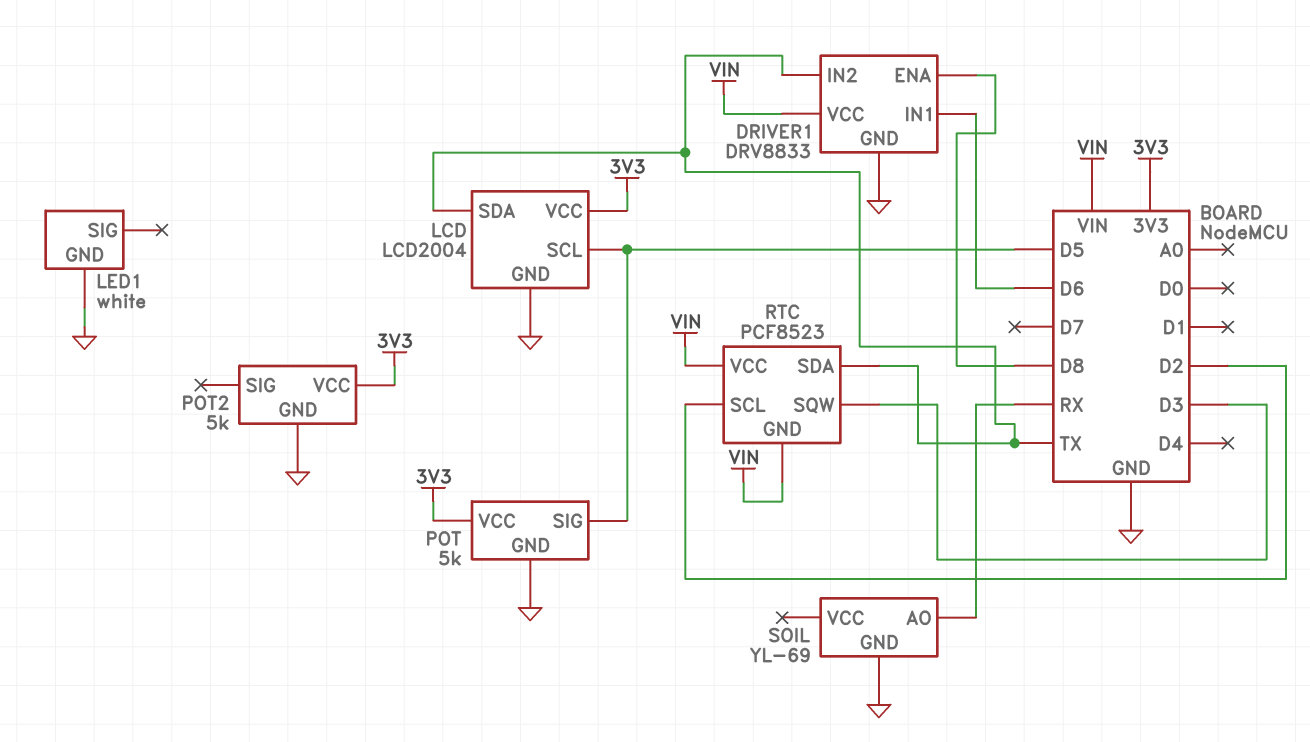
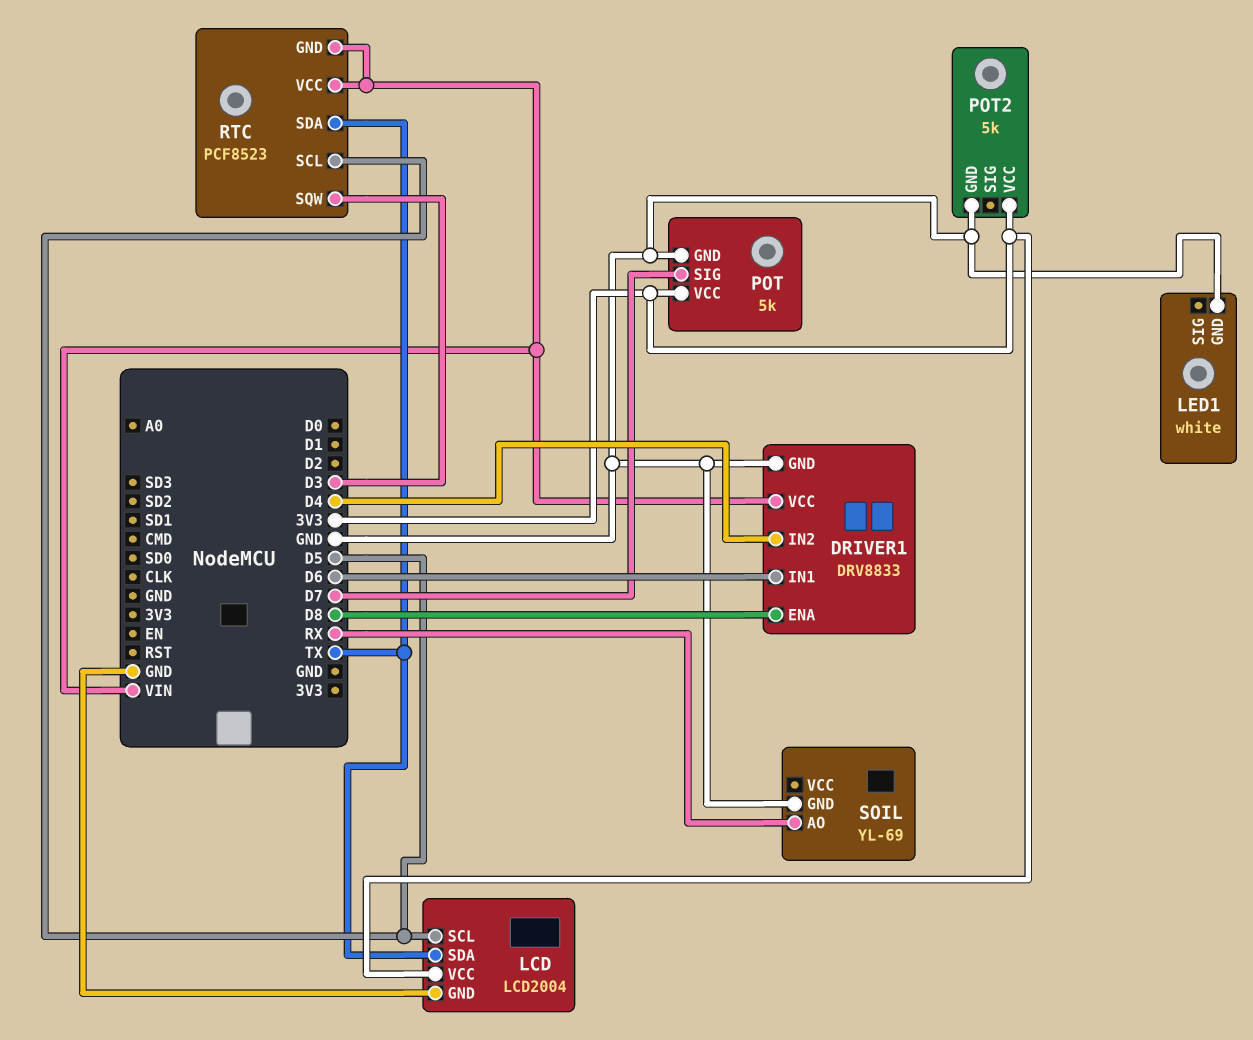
DRIVER1 pin IN2: TX -> D4
POT pin SIG: D5 -> D7
RTC pin SCL: D2 -> D5

